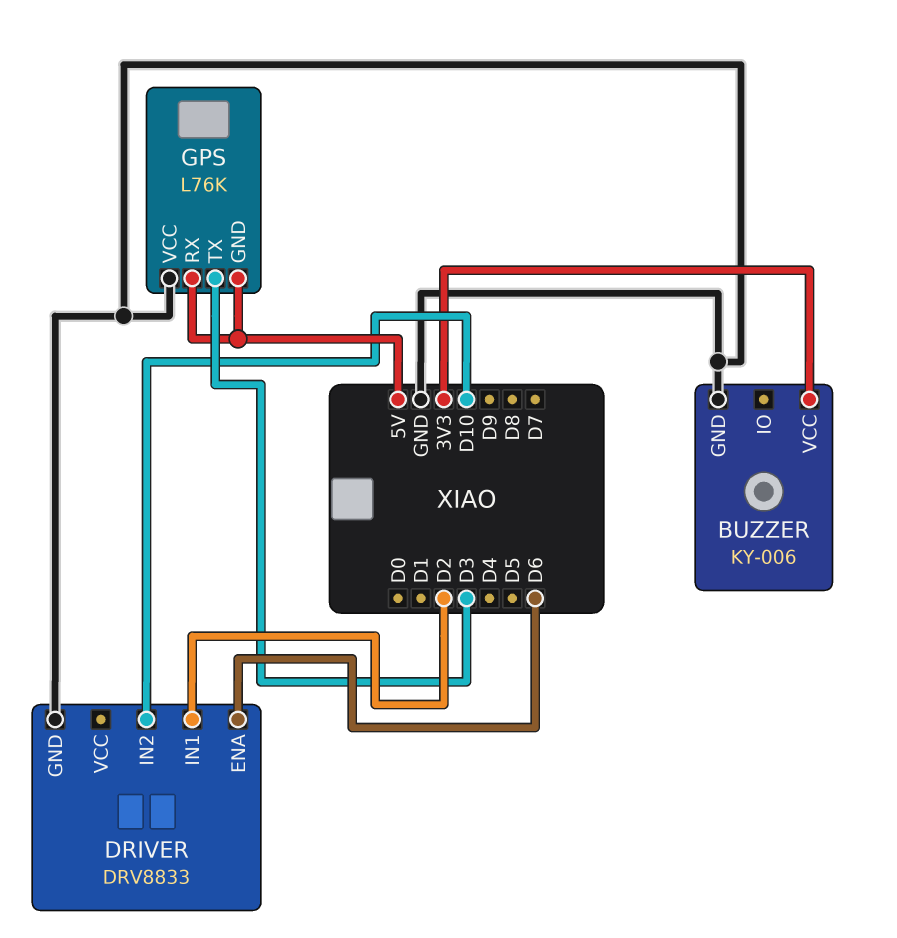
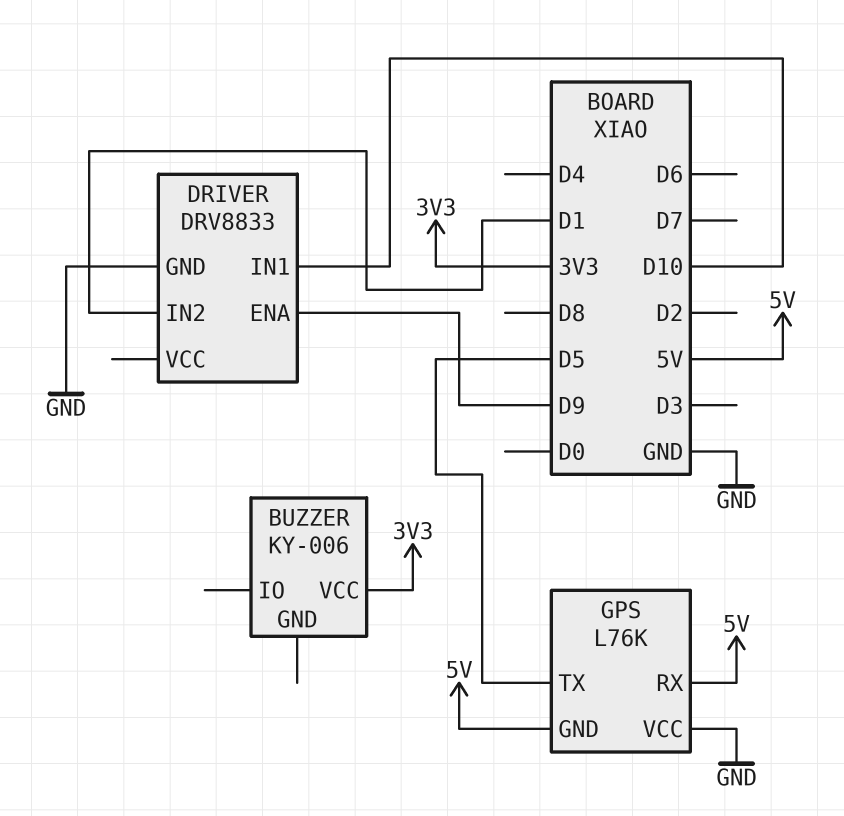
BUZZER pin GND: GND -> none
DRIVER pin ENA: D6 -> D9
DRIVER pin IN1: D2 -> D10
DRIVER pin IN2: D10 -> D1
GPS pin TX: D3 -> D5

